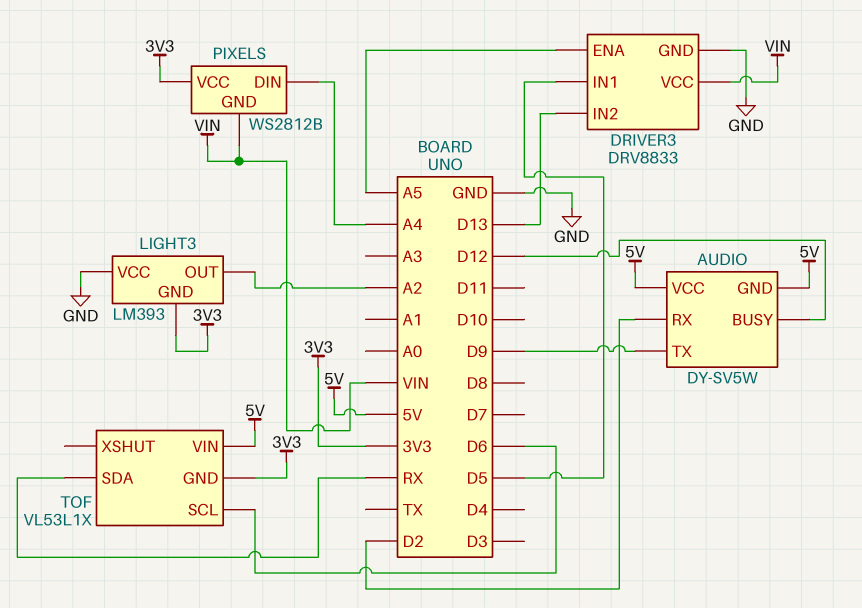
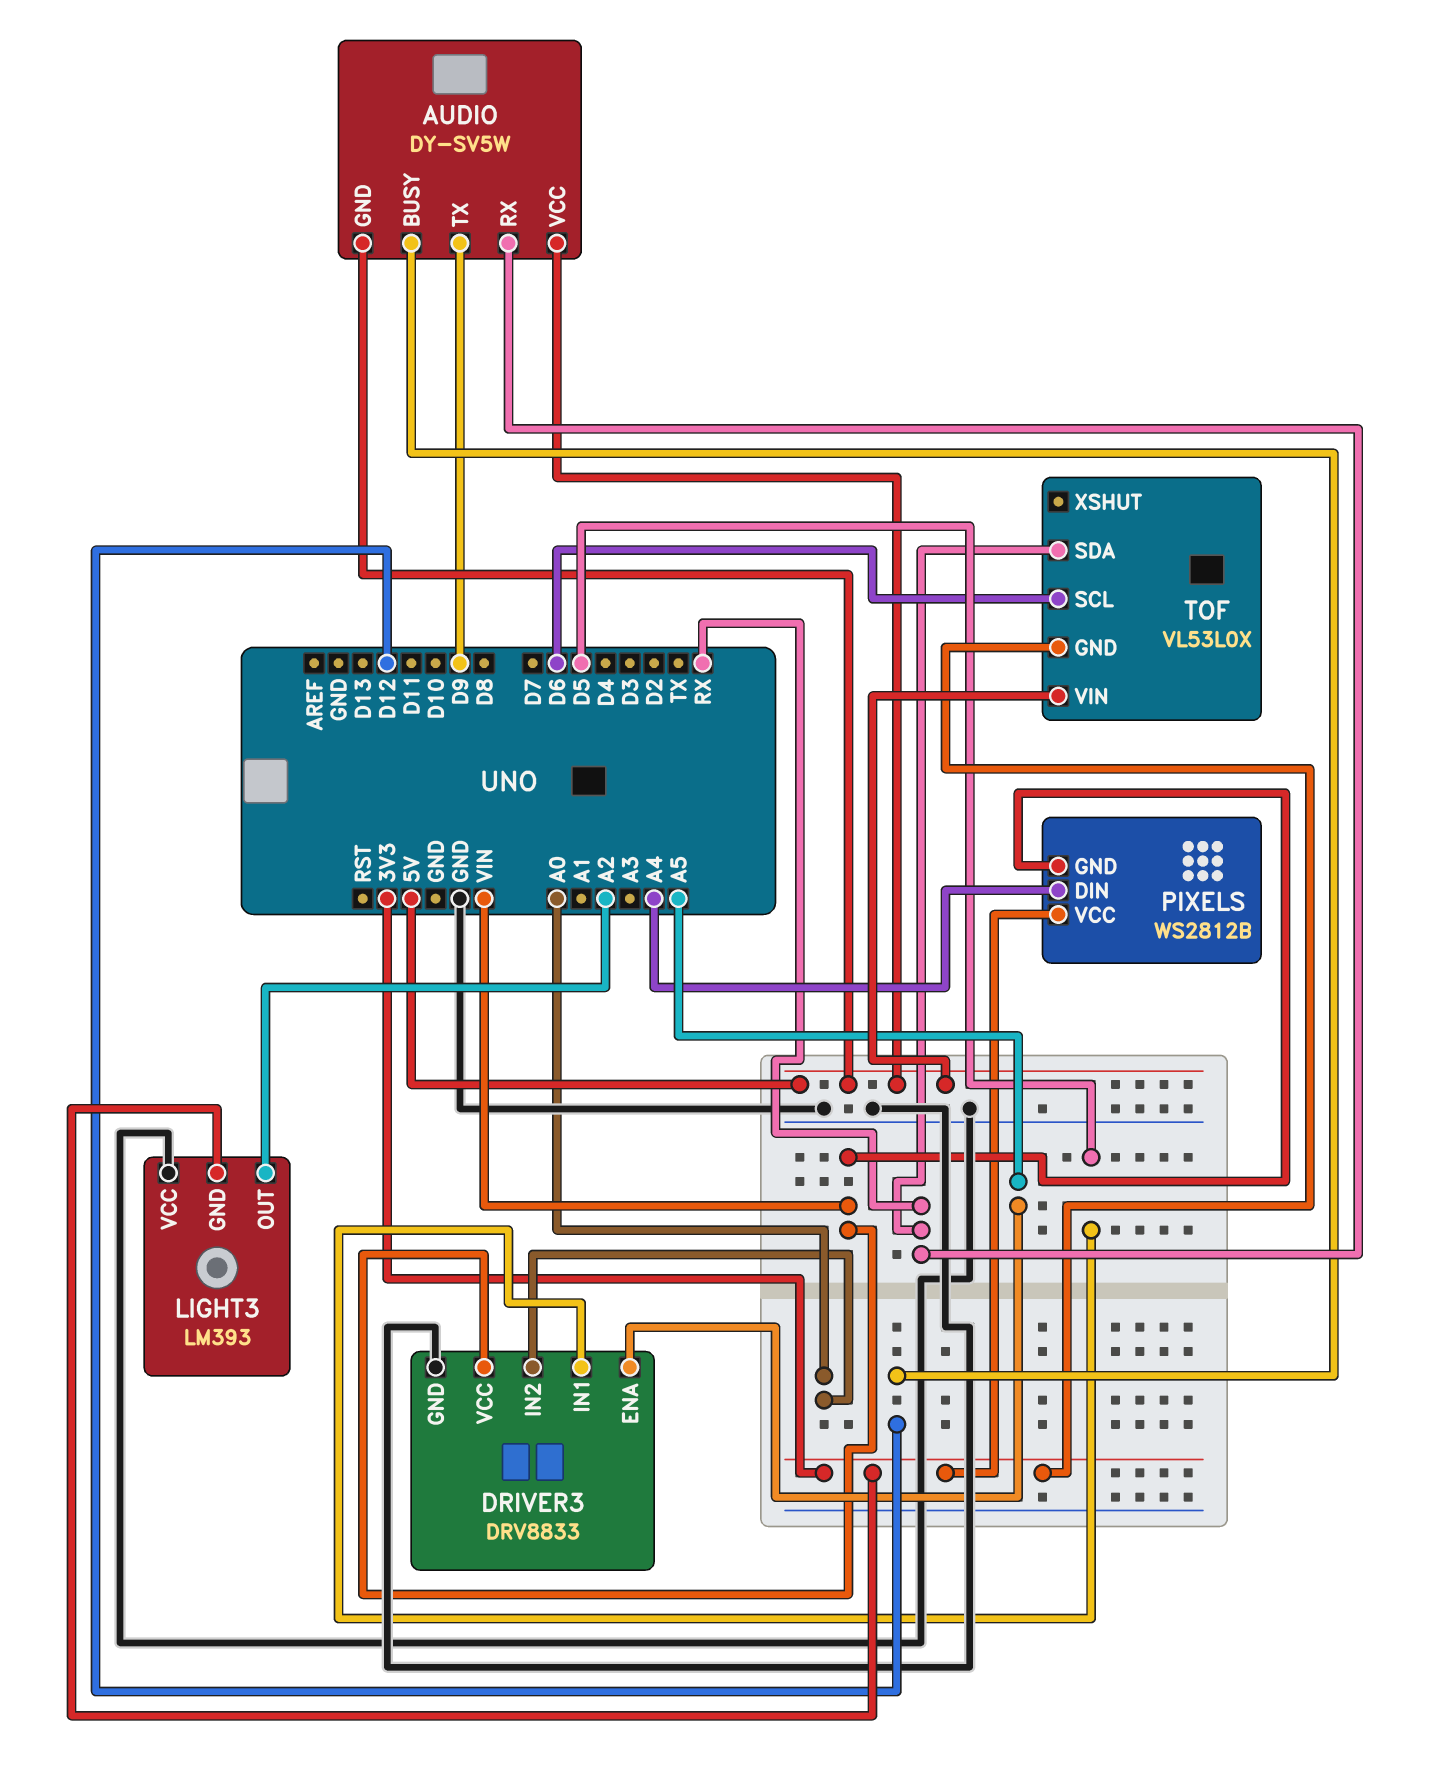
AUDIO pin RX: D2 -> RX
DRIVER3 pin IN2: D13 -> A0
TOF: VL53L1X -> VL53L0X

